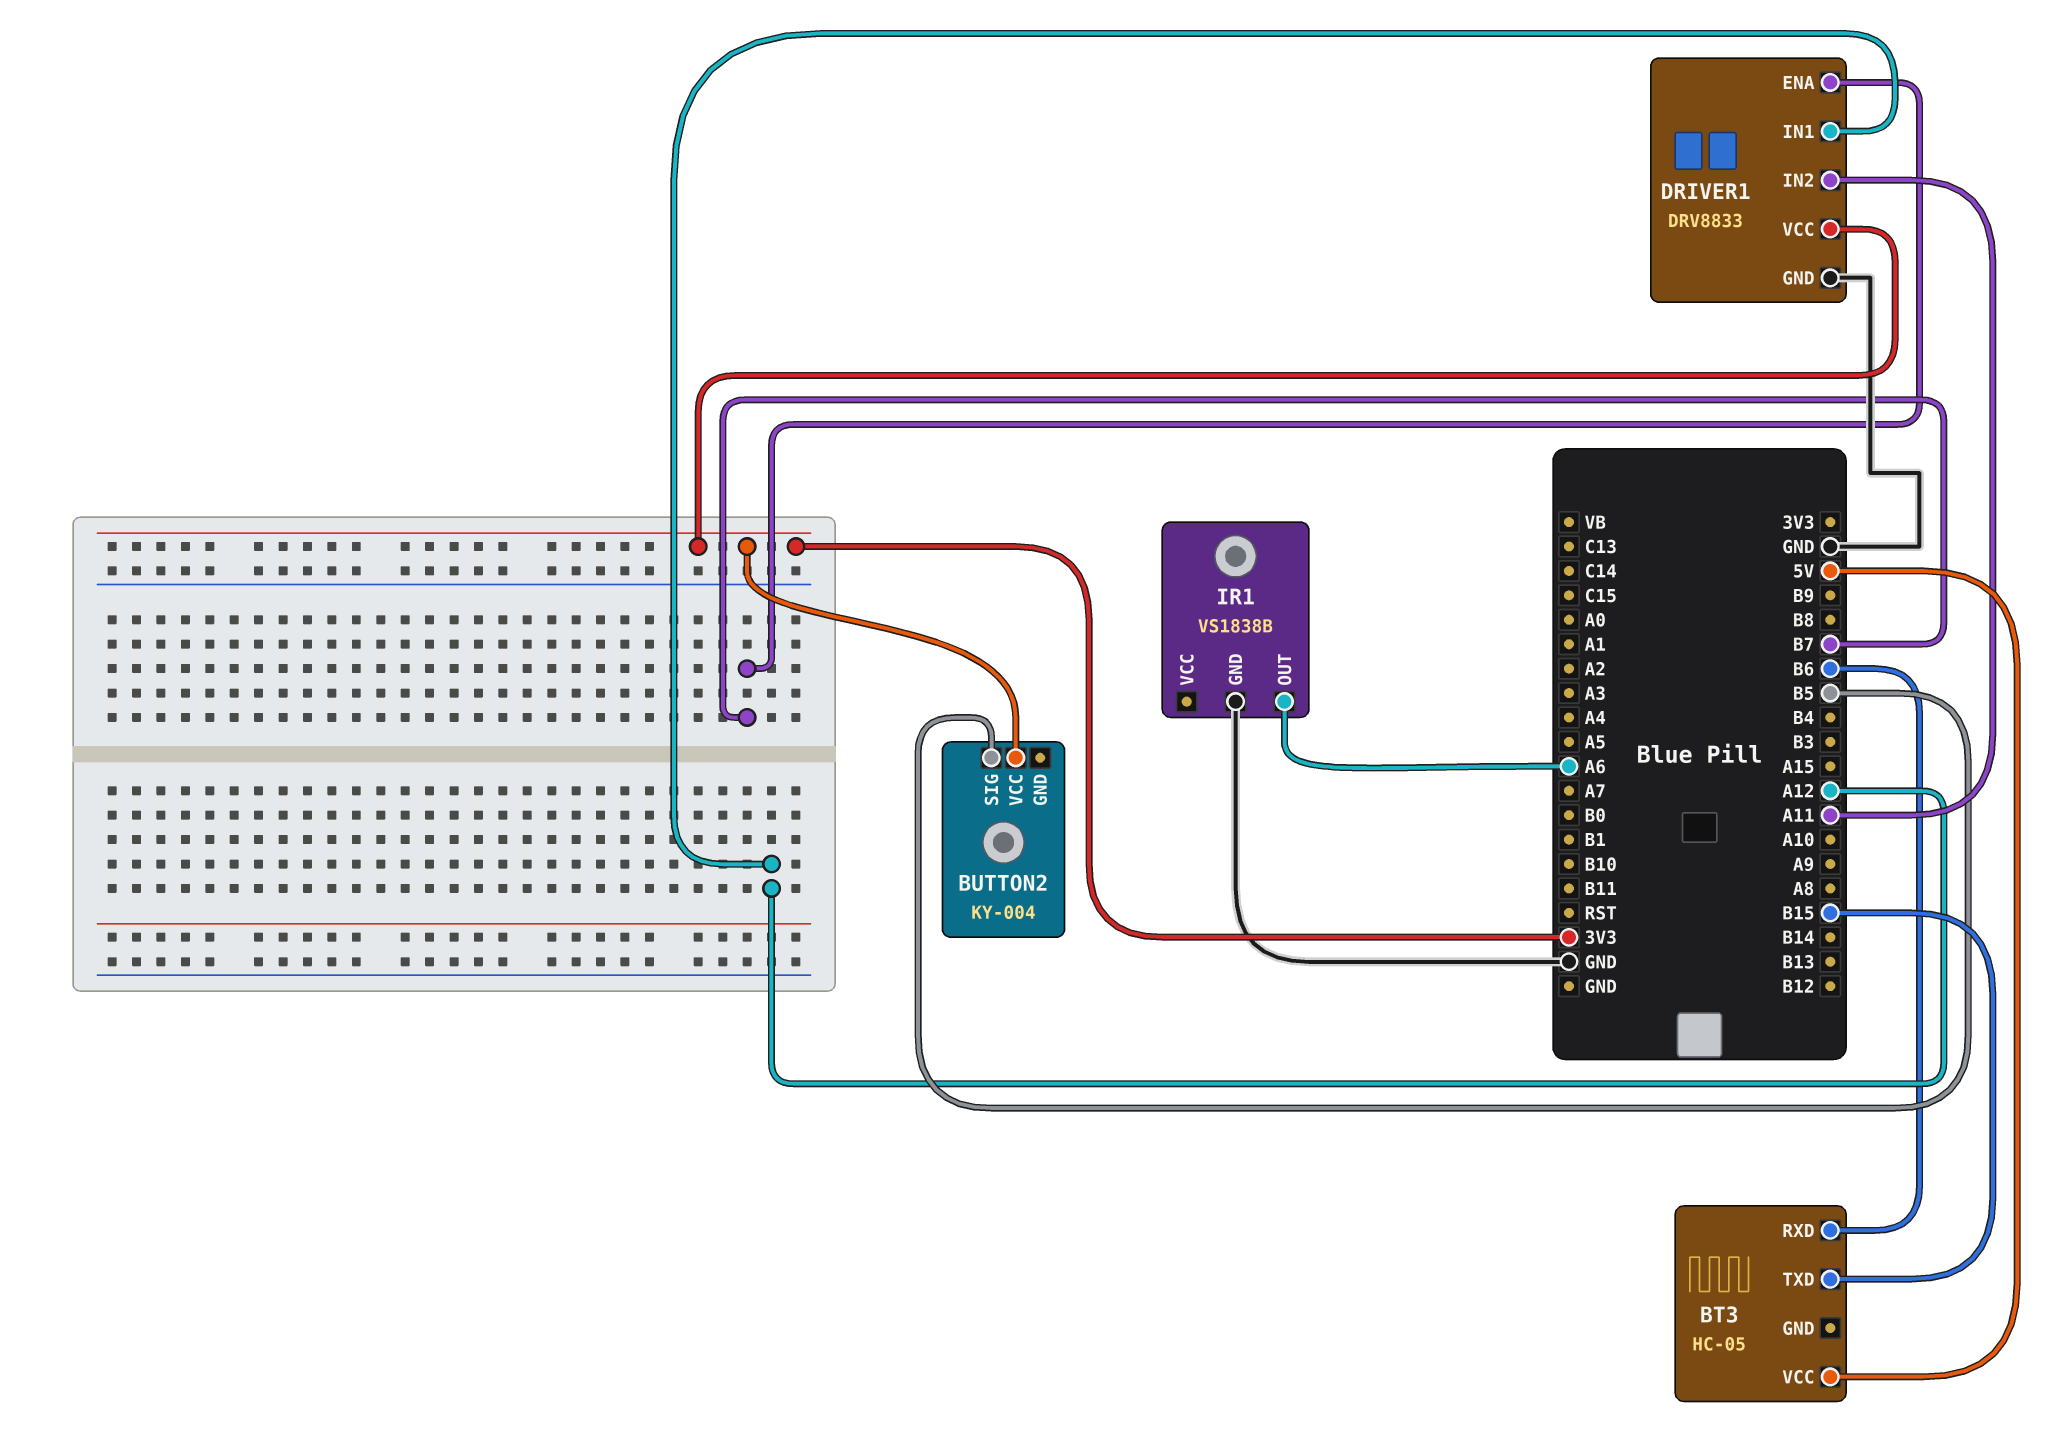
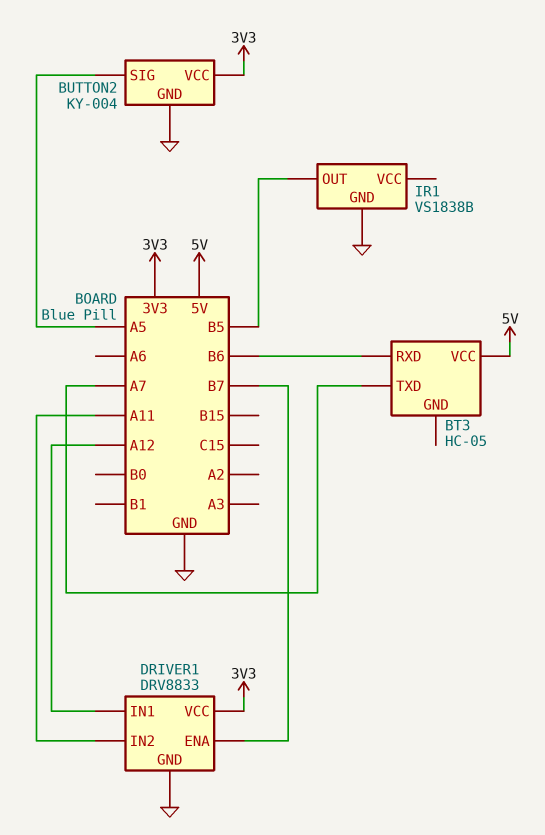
BT3 pin TXD: B15 -> A7
BUTTON2 pin GND: none -> GND
BUTTON2 pin SIG: B5 -> A5
IR1 pin OUT: A6 -> B5

